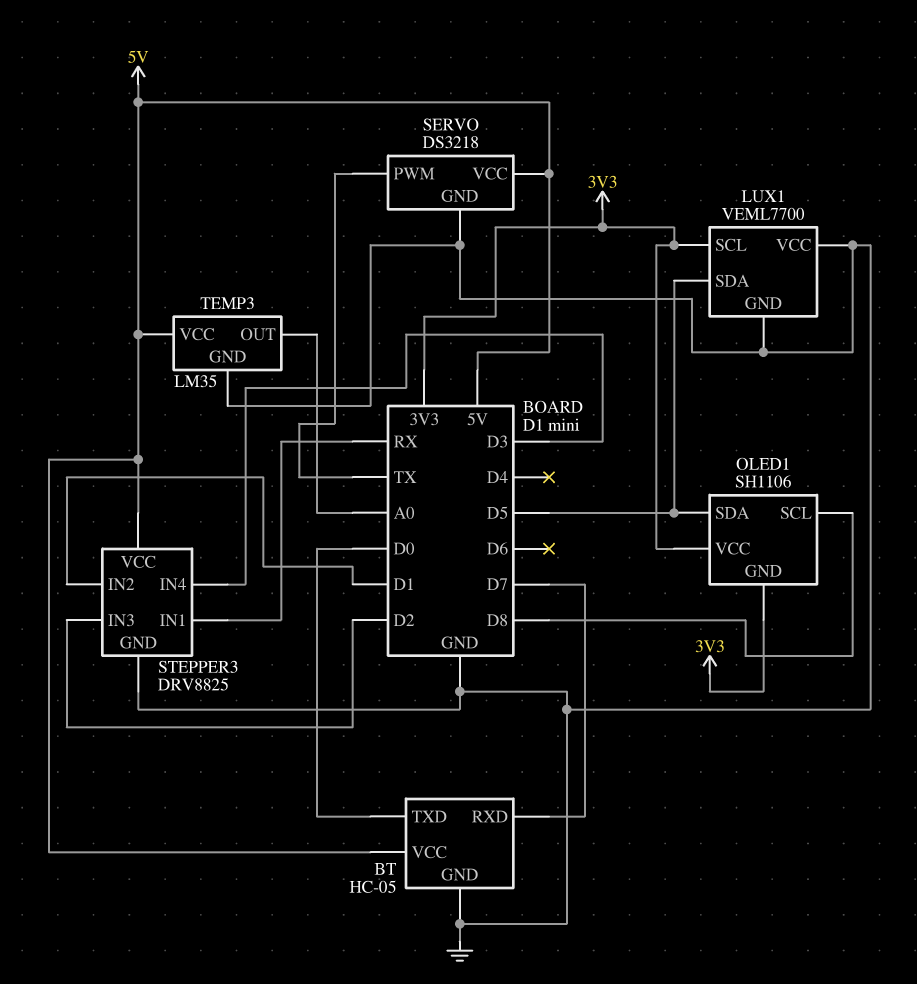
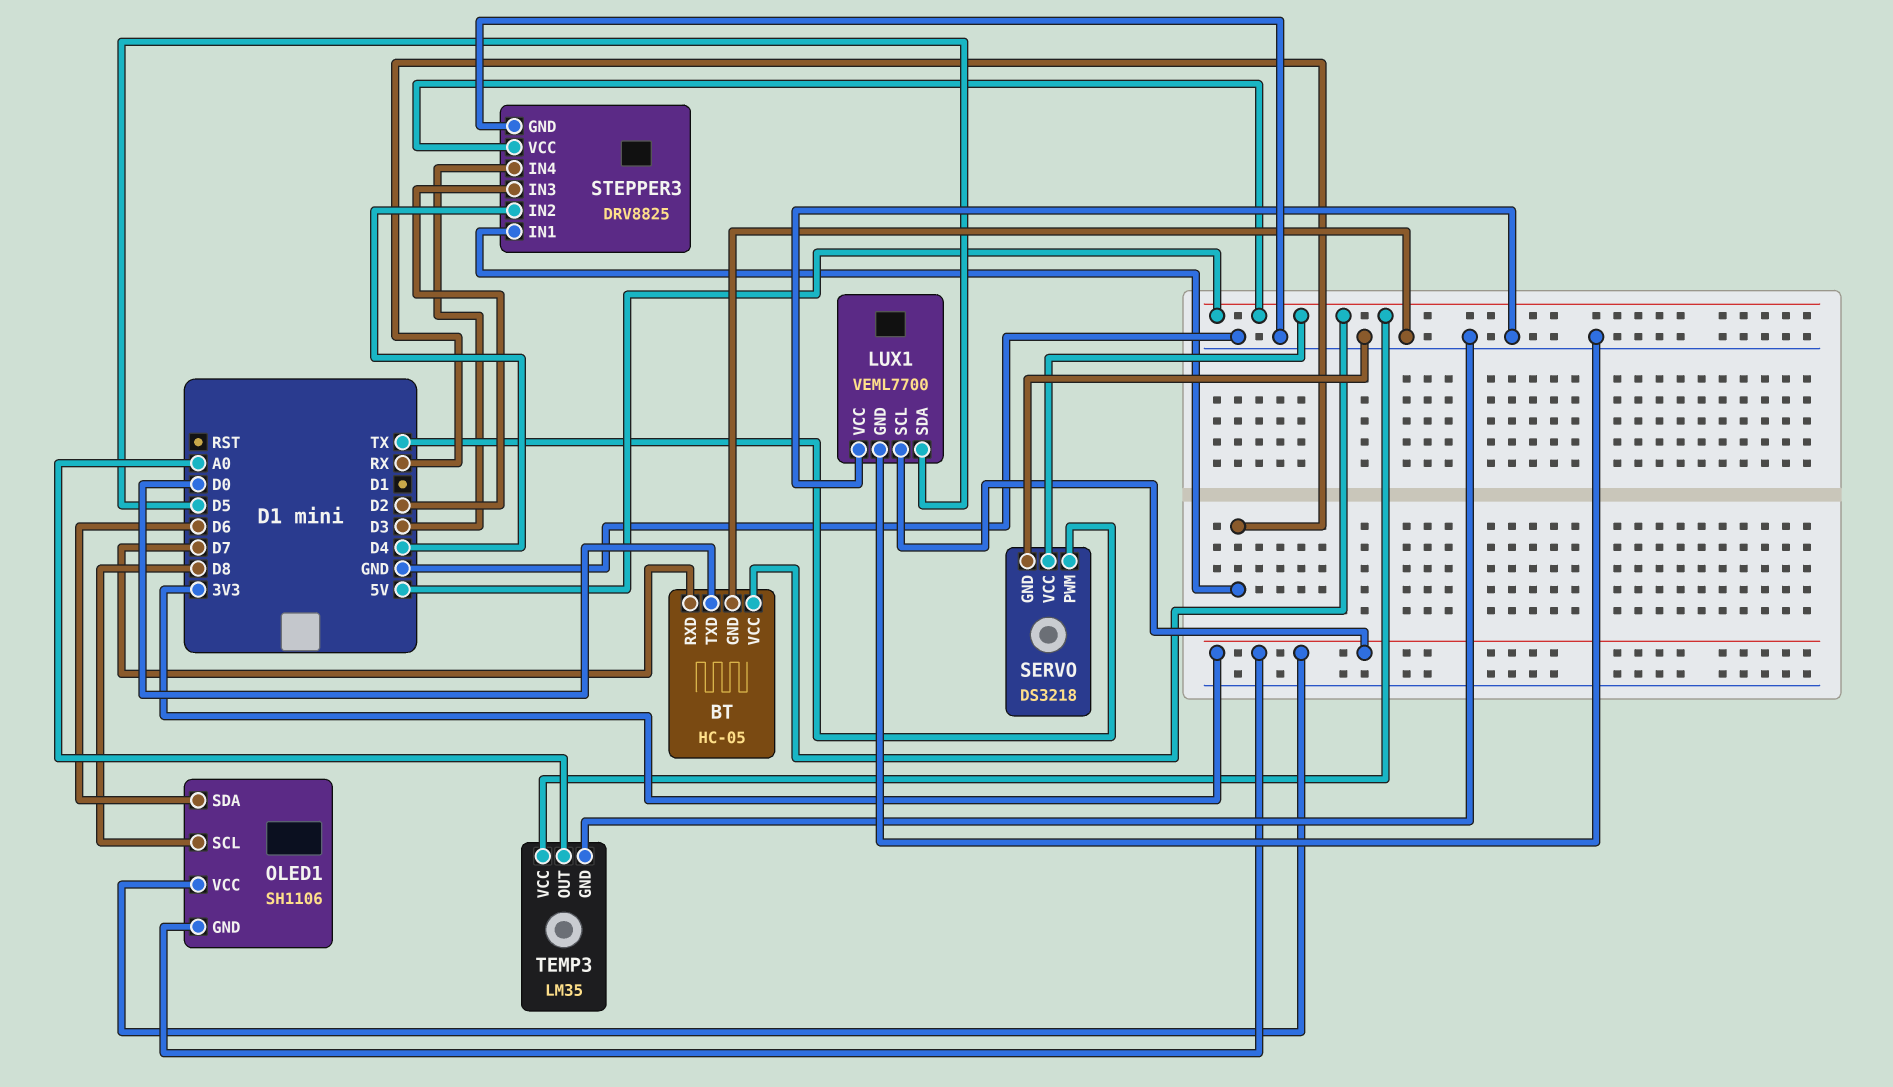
OLED1 pin SDA: D5 -> D6
STEPPER3 pin IN2: D1 -> D4

